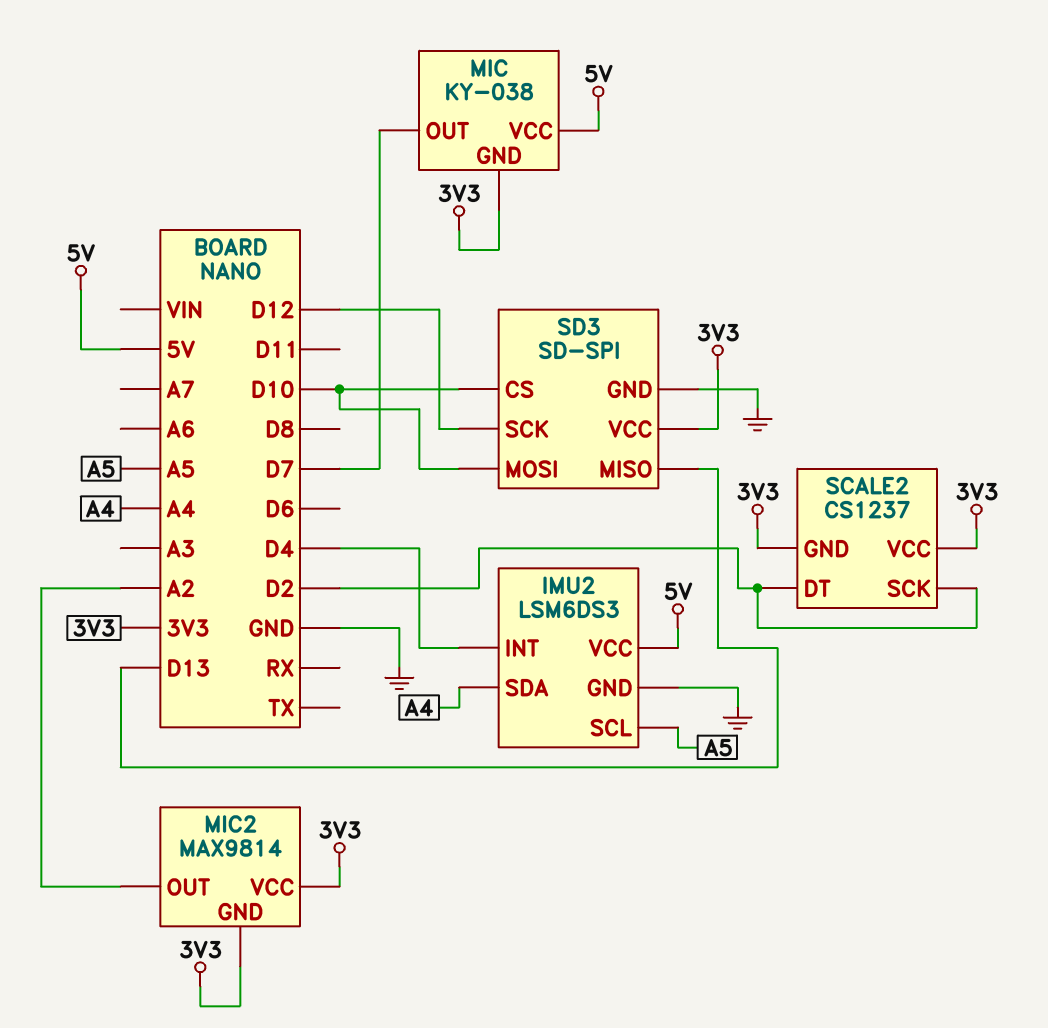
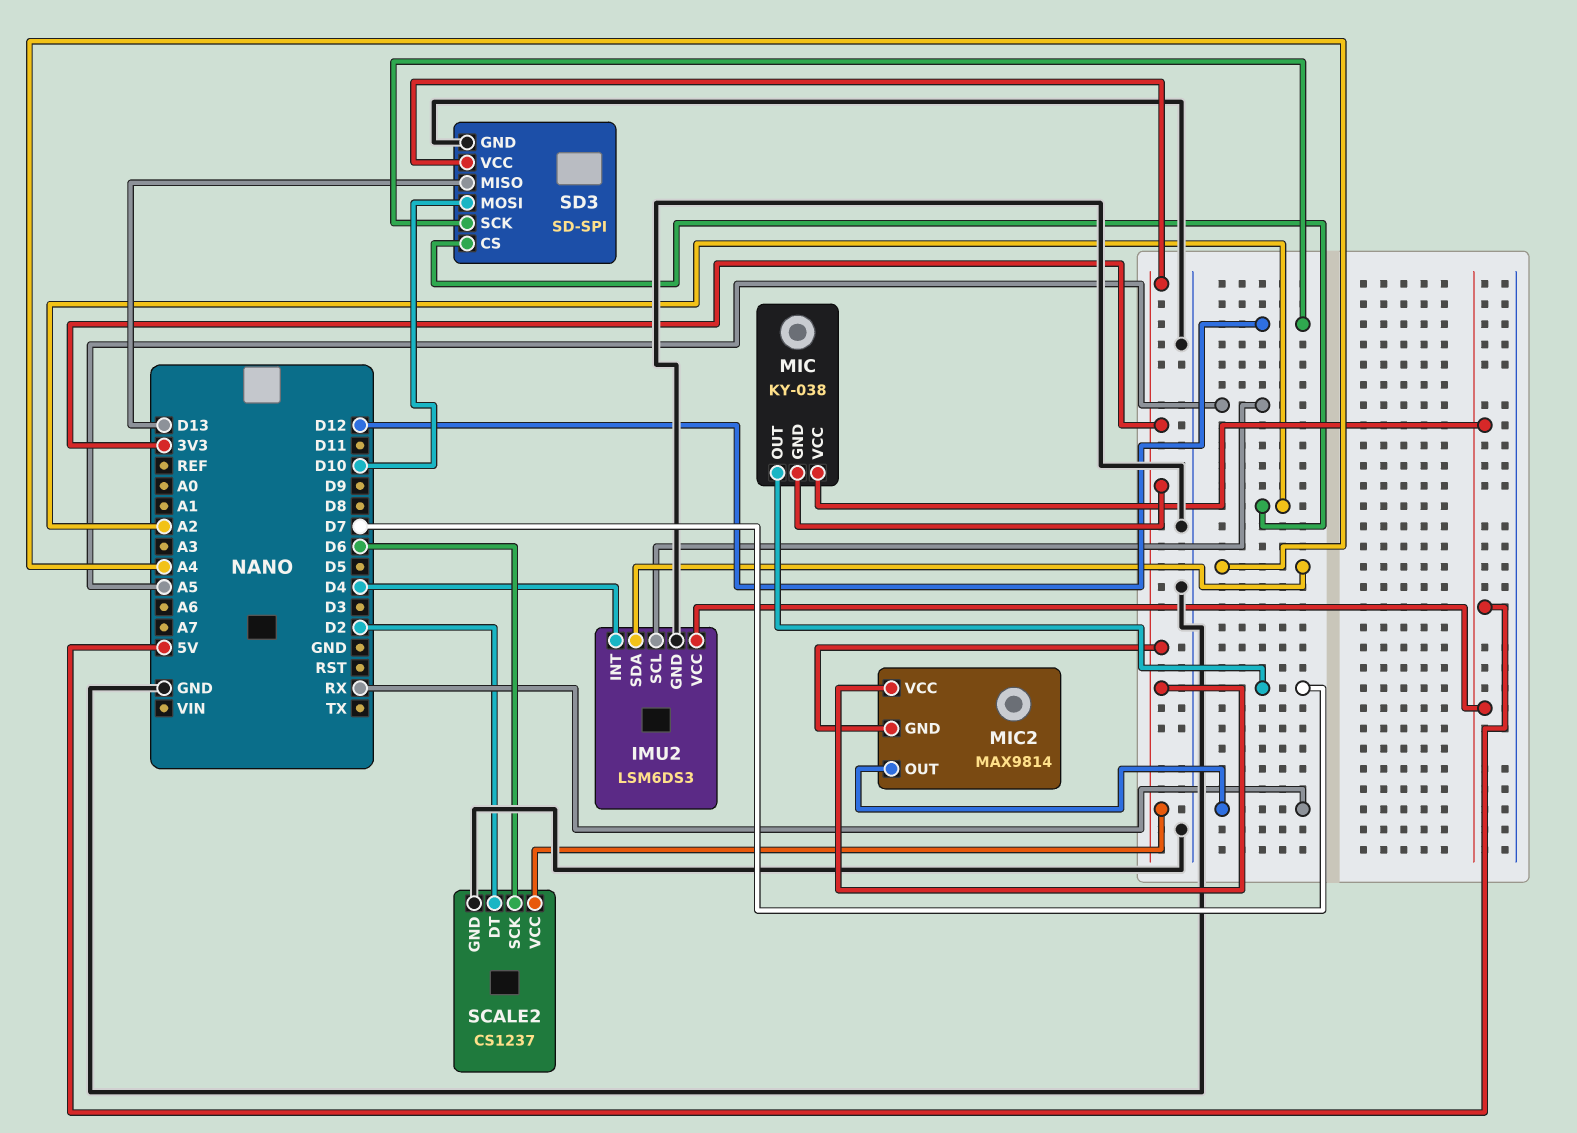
MIC2 pin OUT: A2 -> RX
SCALE2 pin GND: 3V3 -> GND
SCALE2 pin SCK: D2 -> D6
SD3 pin CS: D10 -> A2

